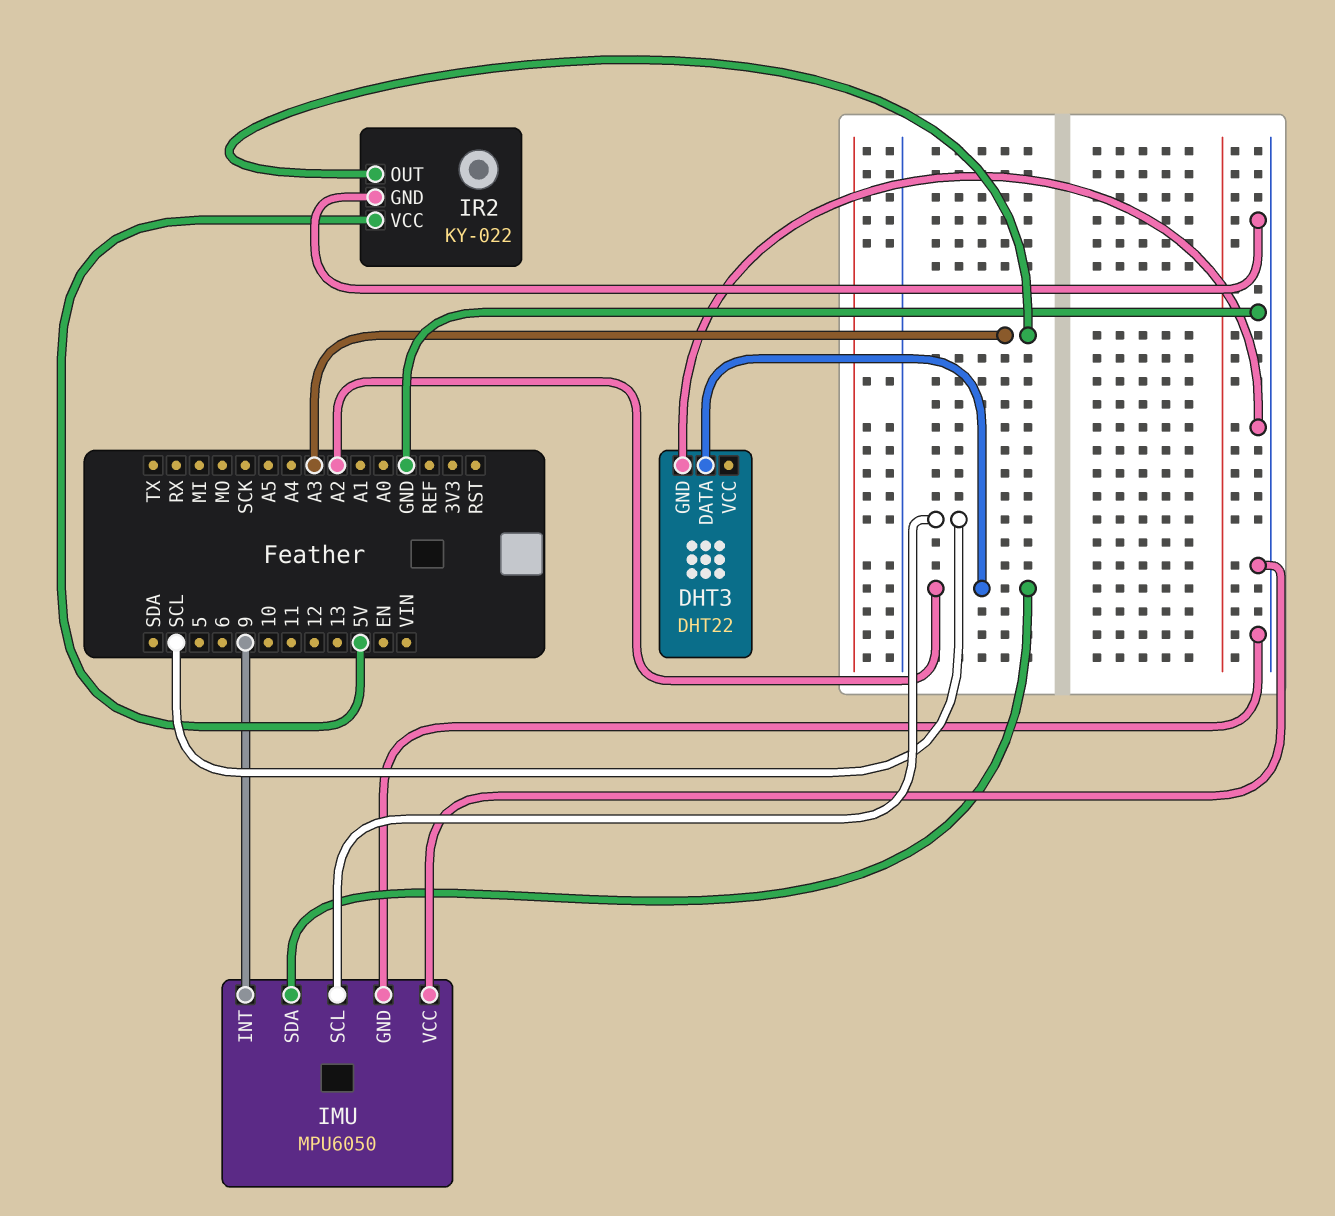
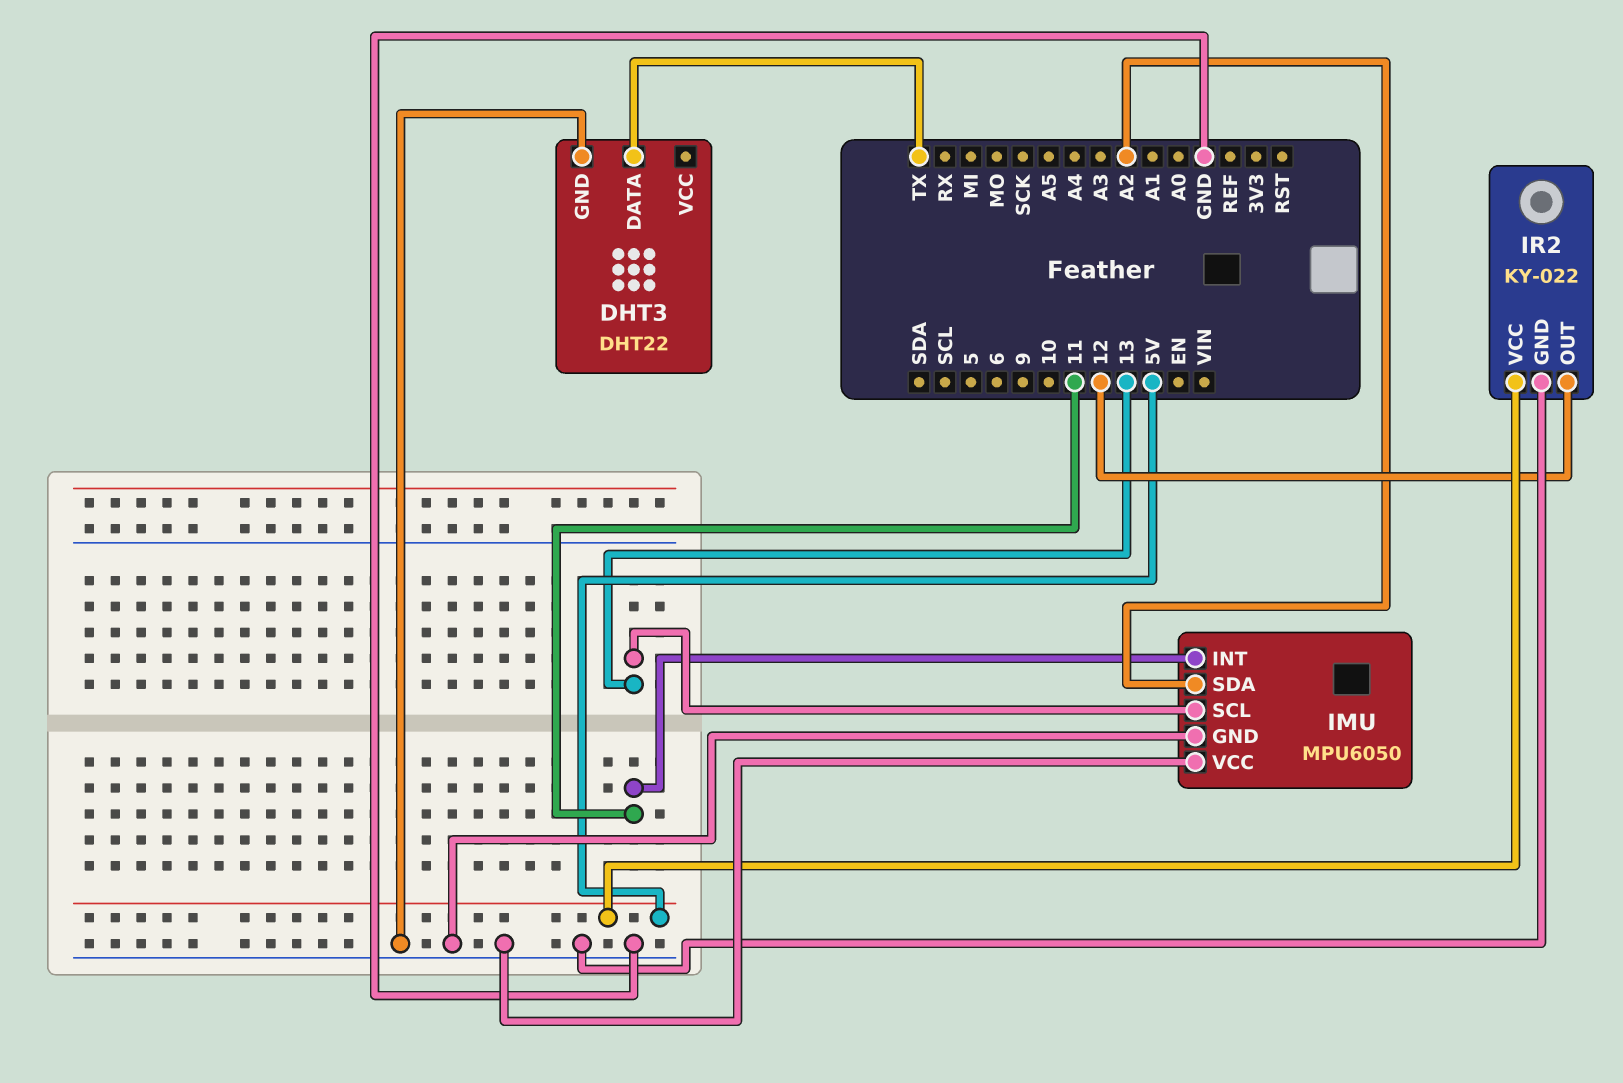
DHT3 pin DATA: A2 -> TX
IMU pin INT: 9 -> 11
IMU pin SCL: SCL -> 13
IR2 pin OUT: A3 -> 12

